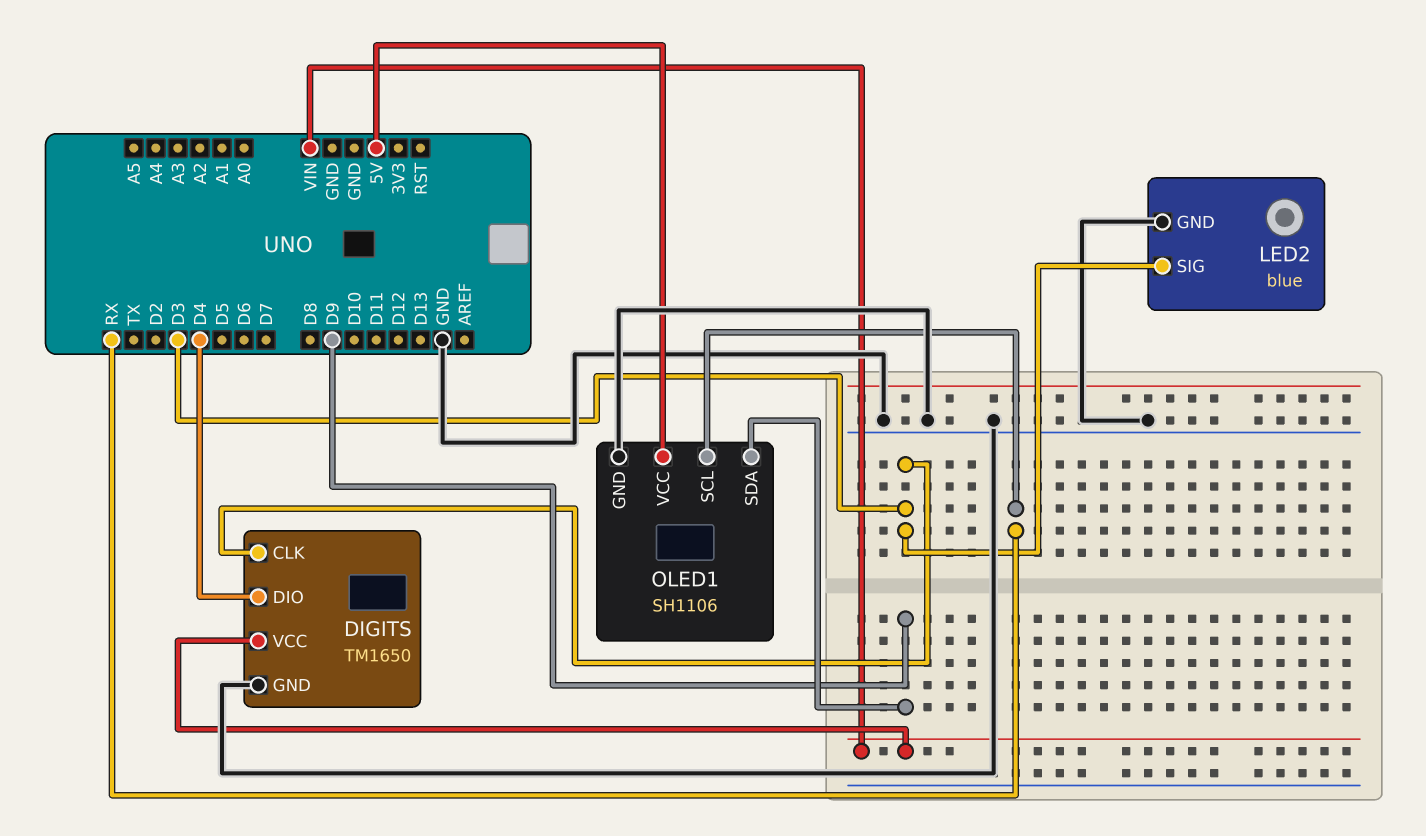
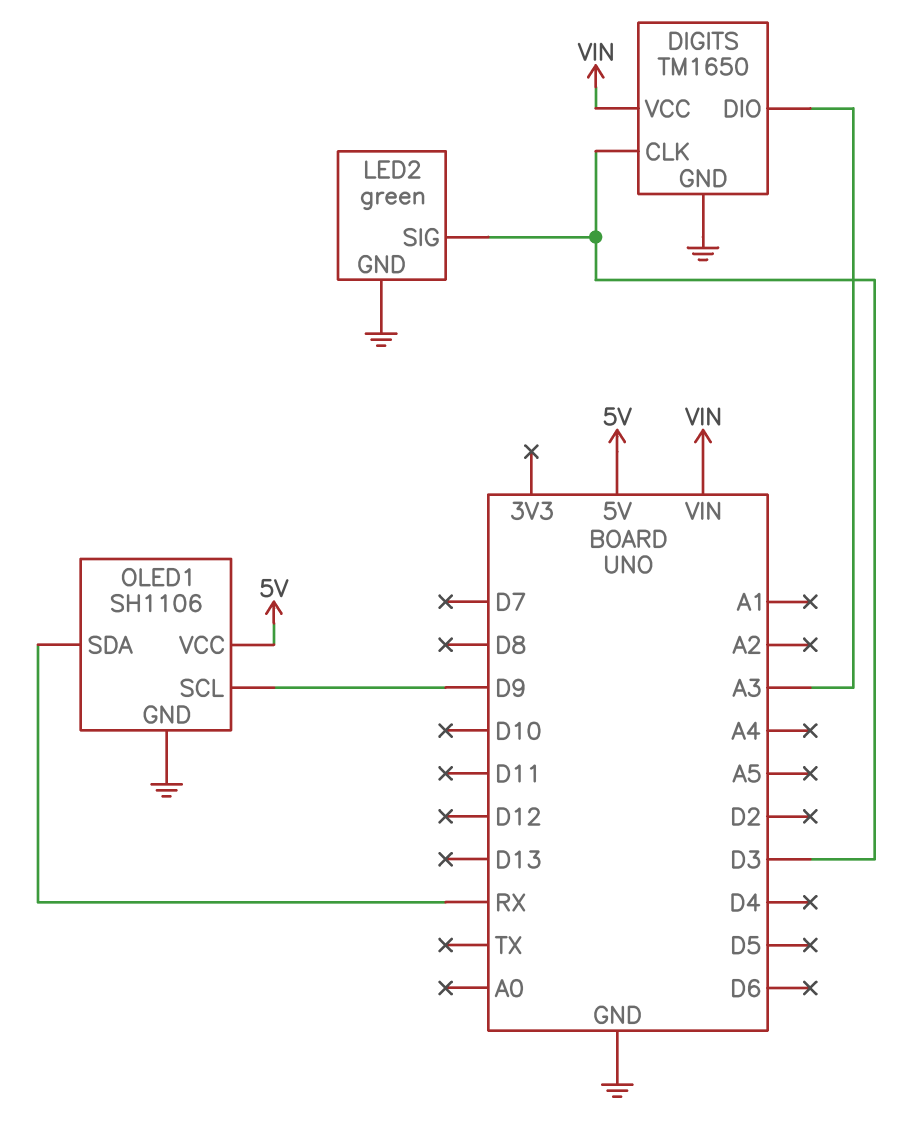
DIGITS pin DIO: D4 -> A3
LED2: blue -> green
OLED1 pin SCL: RX -> D9
OLED1 pin SDA: D9 -> RX

